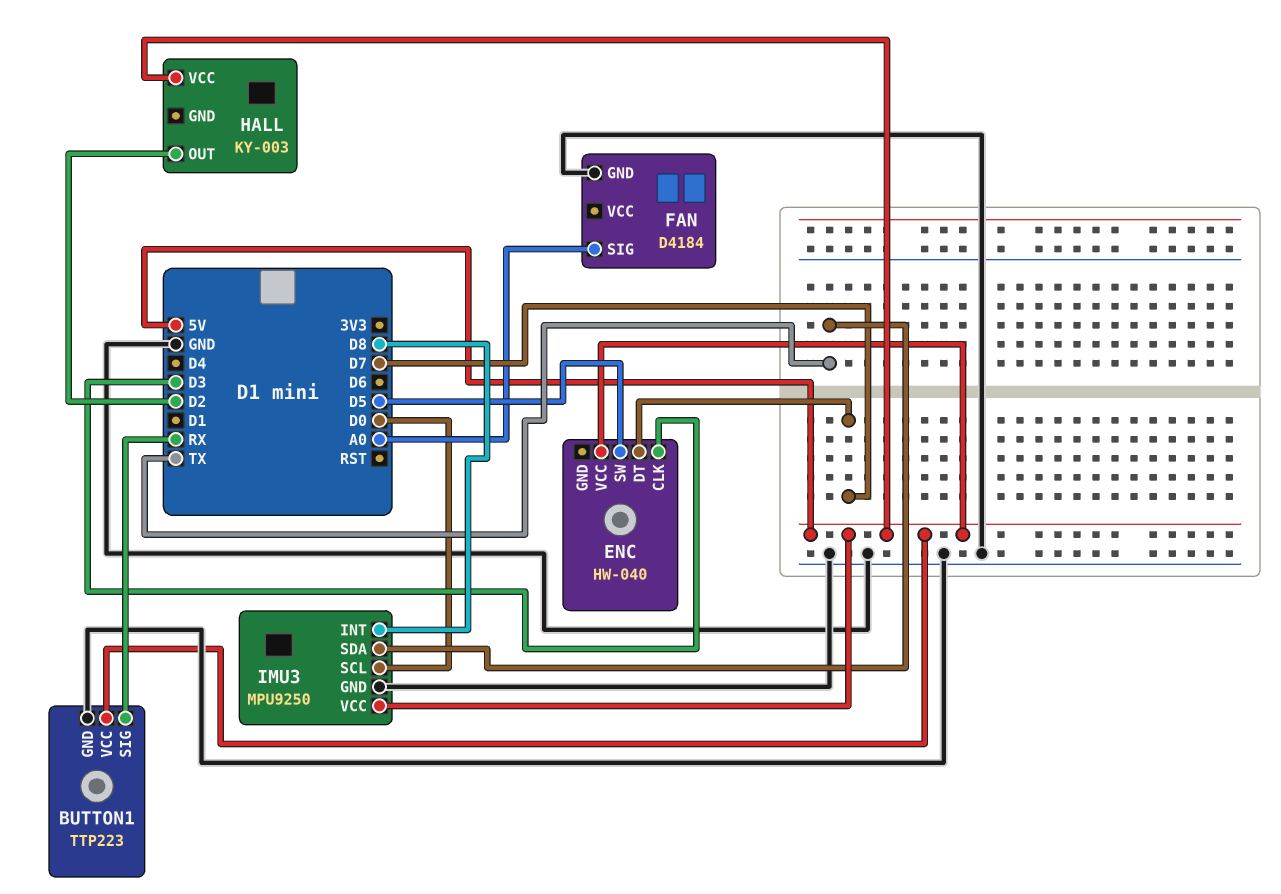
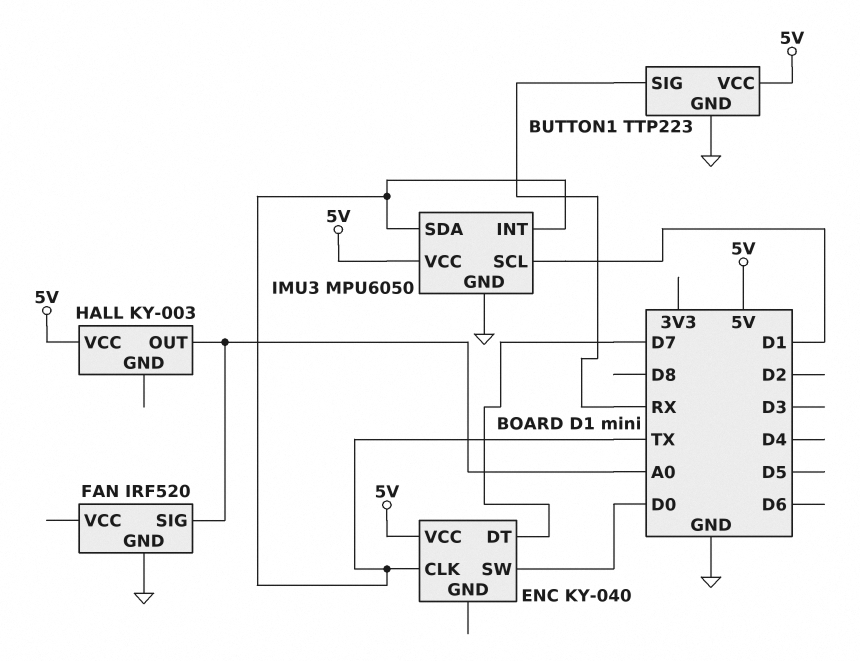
ENC: HW-040 -> KY-040
ENC pin CLK: D3 -> TX
ENC pin SW: D5 -> D0
FAN: D4184 -> IRF520
HALL pin OUT: D2 -> A0
IMU3: MPU9250 -> MPU6050
IMU3 pin INT: D8 -> TX
IMU3 pin SCL: D0 -> D1

